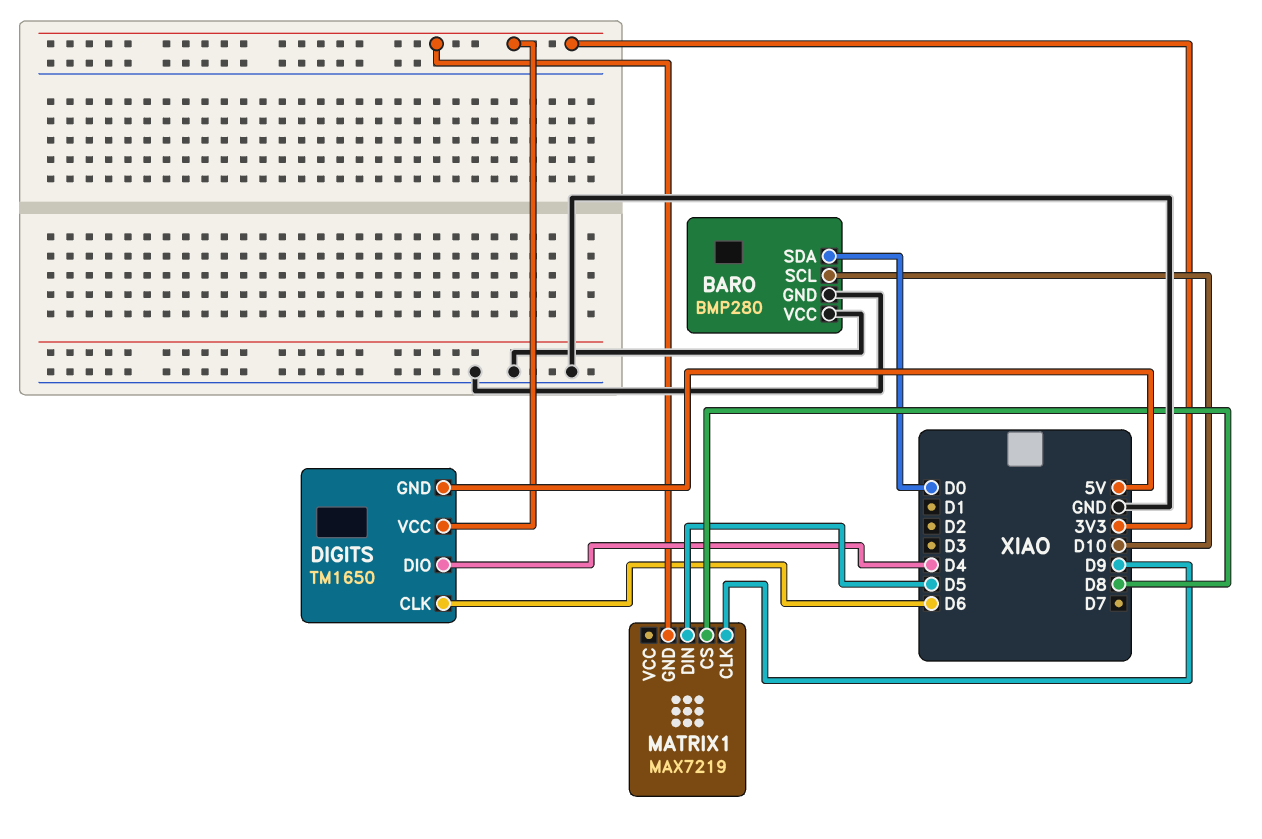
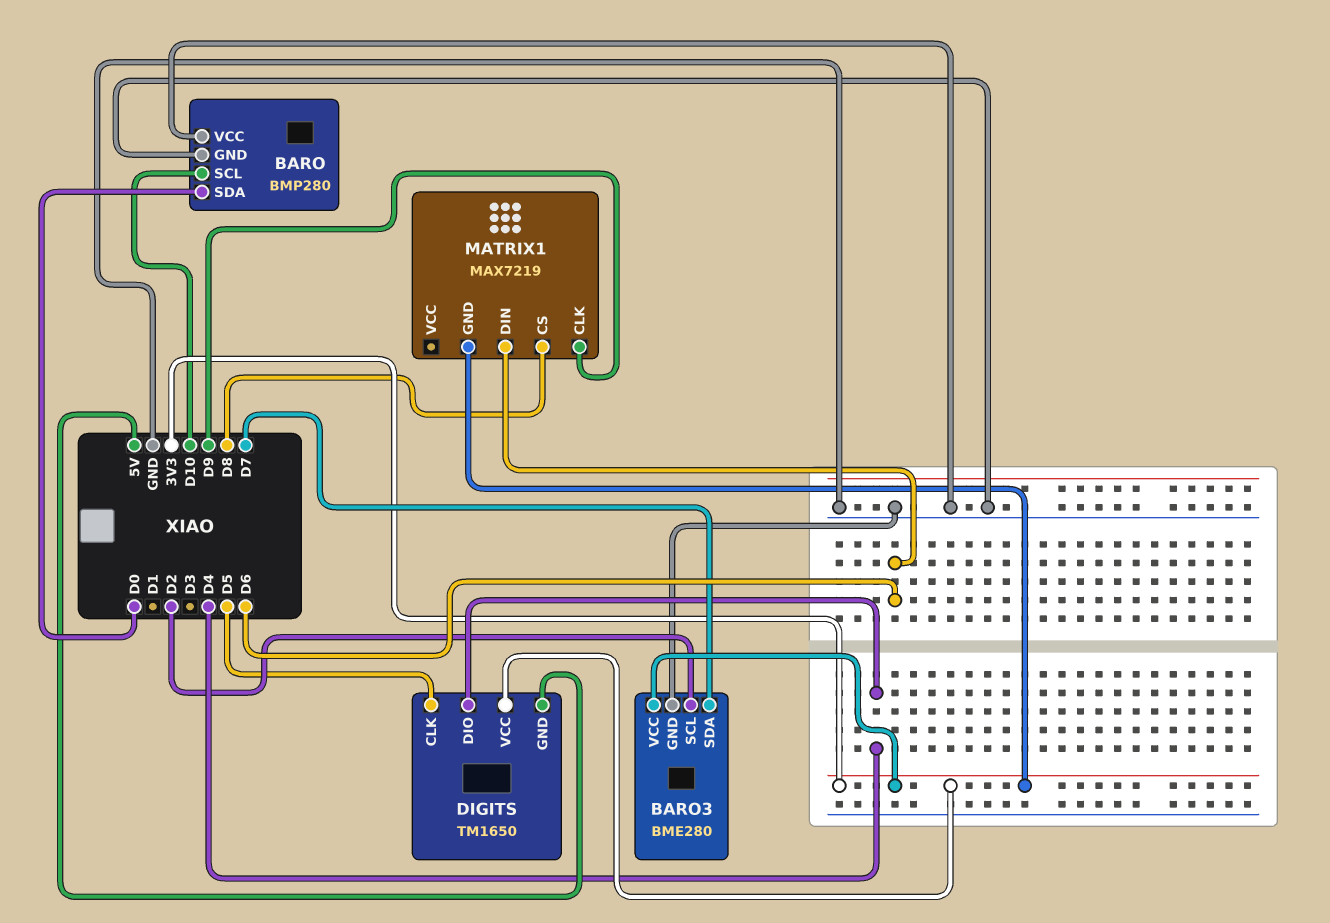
BARO3: none -> BME280
BARO3 pin GND: none -> GND
BARO3 pin SCL: none -> D2
BARO3 pin SDA: none -> D7
BARO3 pin VCC: none -> 3V3
DIGITS pin CLK: D6 -> D5
MATRIX1 pin DIN: D5 -> D6

